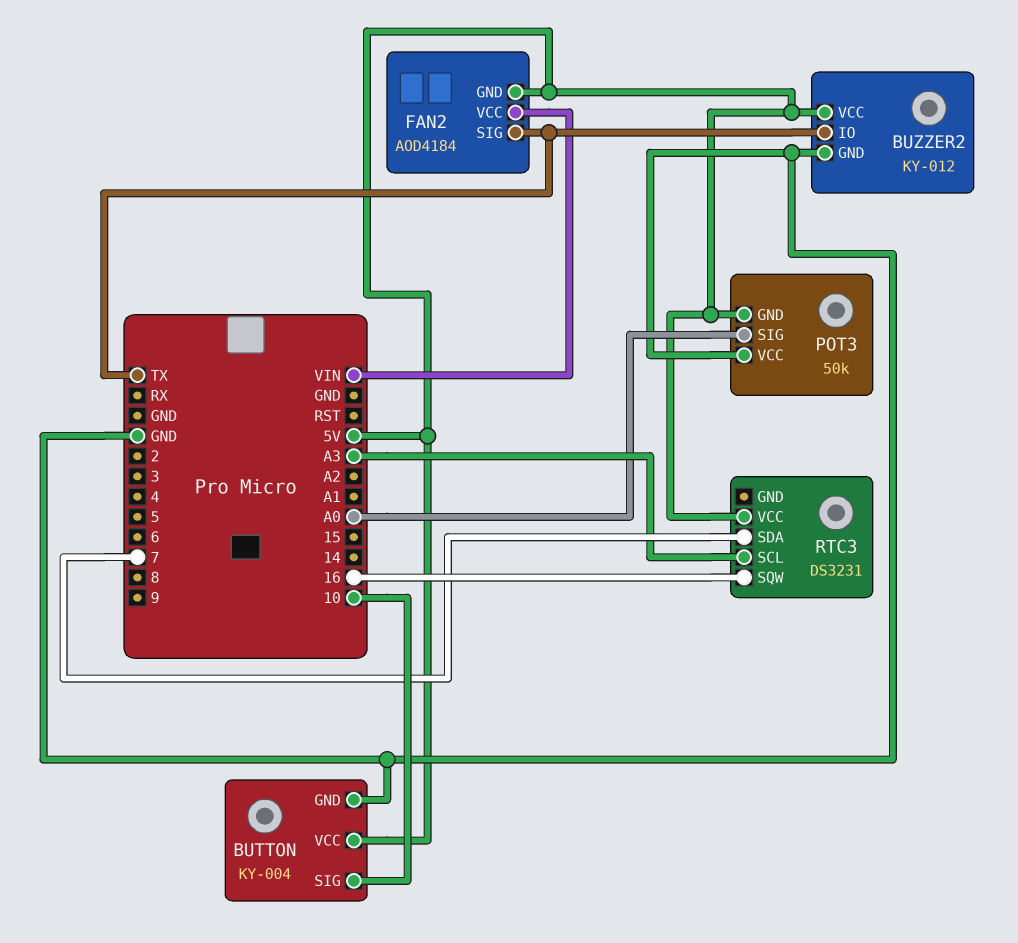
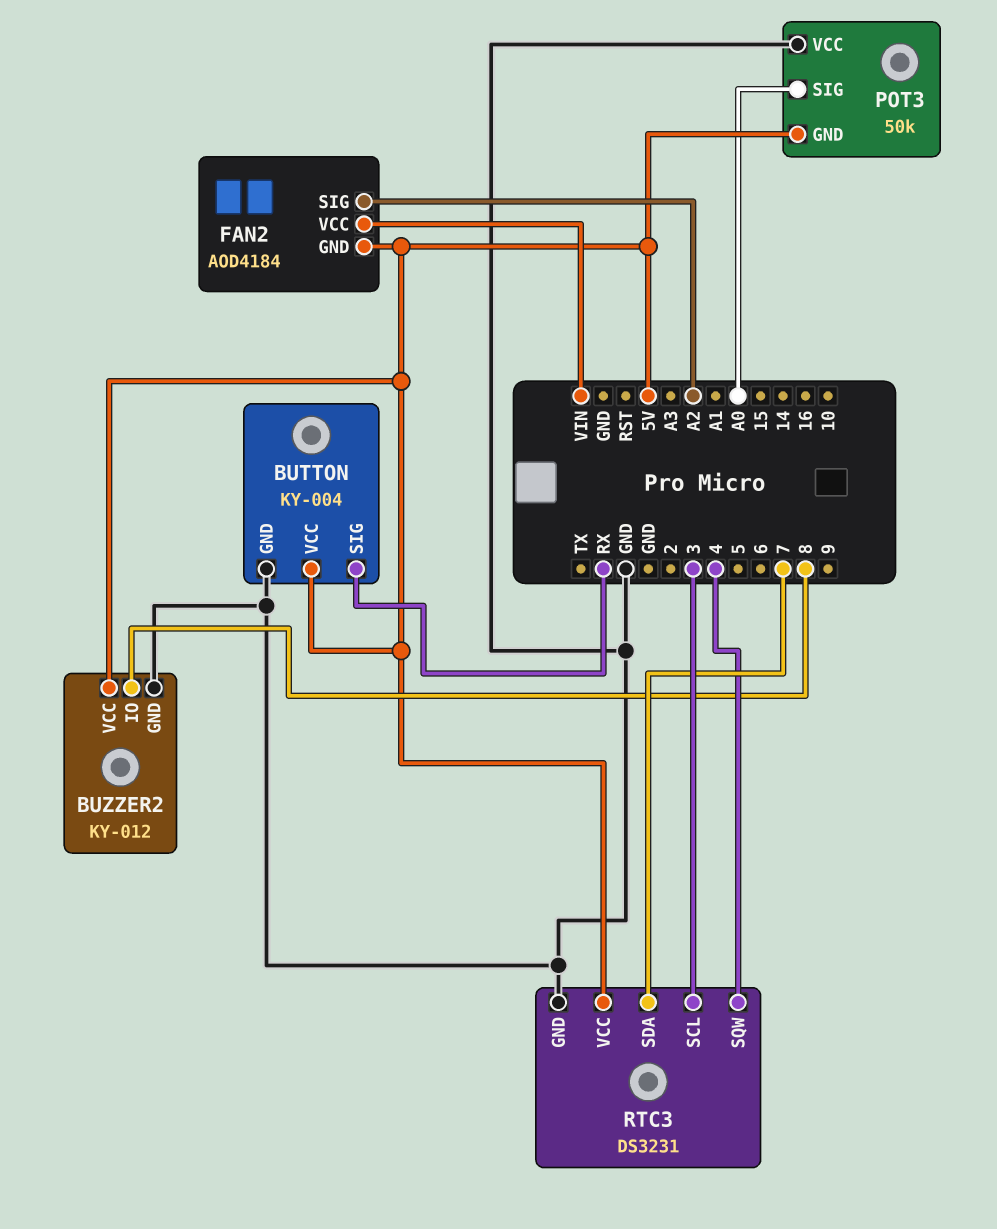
BUTTON pin SIG: 10 -> RX
BUZZER2 pin IO: TX -> 8
FAN2 pin SIG: TX -> A2
RTC3 pin GND: none -> GND
RTC3 pin SCL: A3 -> 3
RTC3 pin SQW: 16 -> 4

